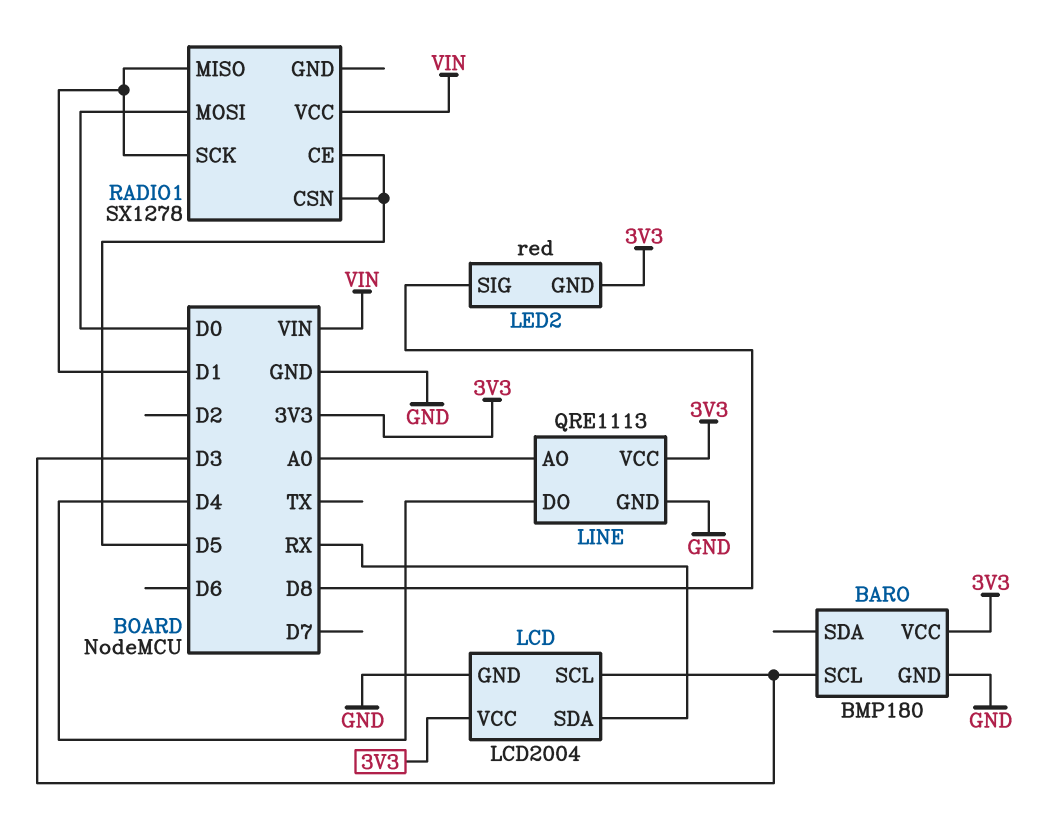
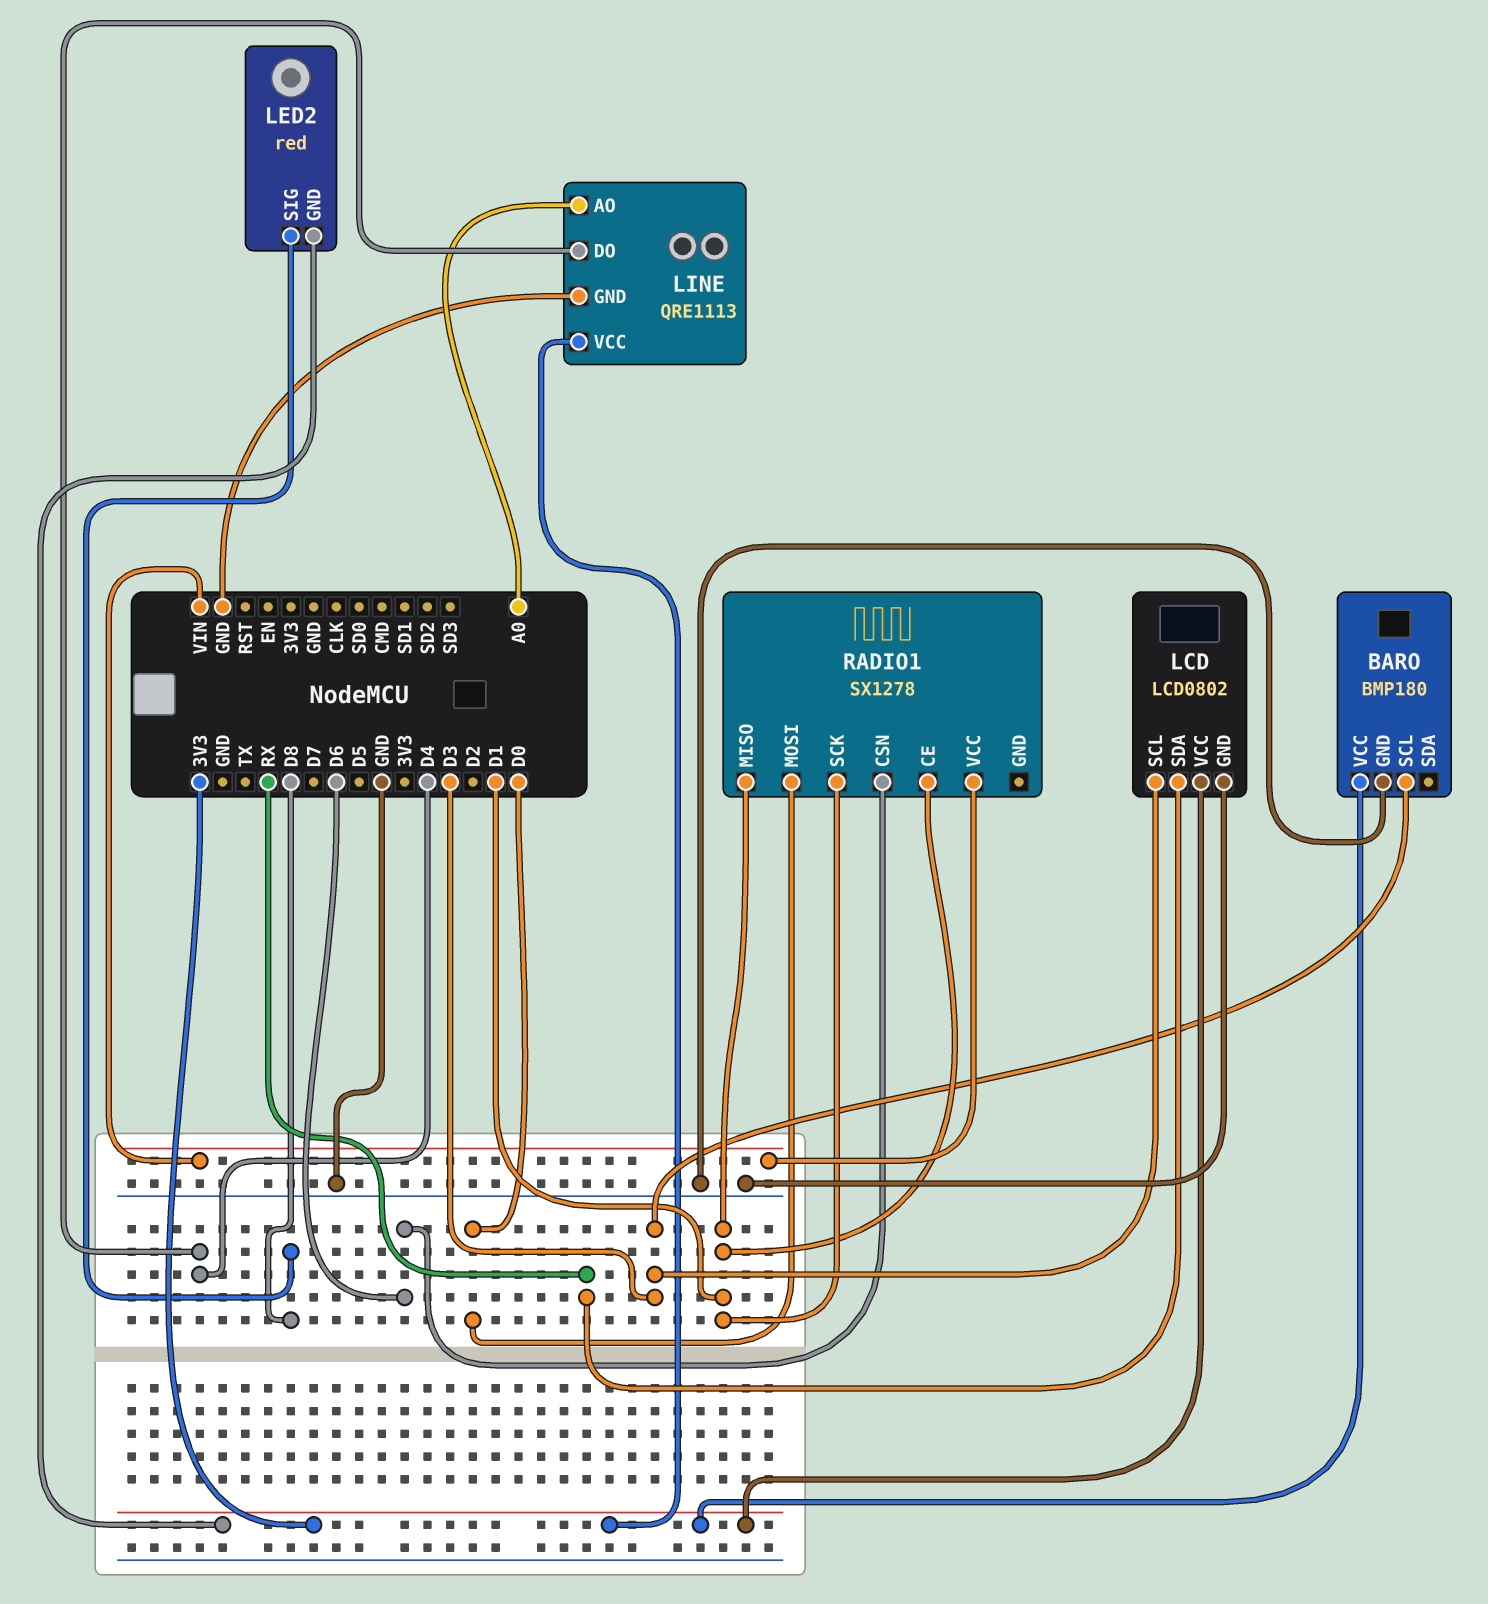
LCD: LCD2004 -> LCD0802
RADIO1 pin CE: D5 -> D1
RADIO1 pin CSN: D5 -> D6

